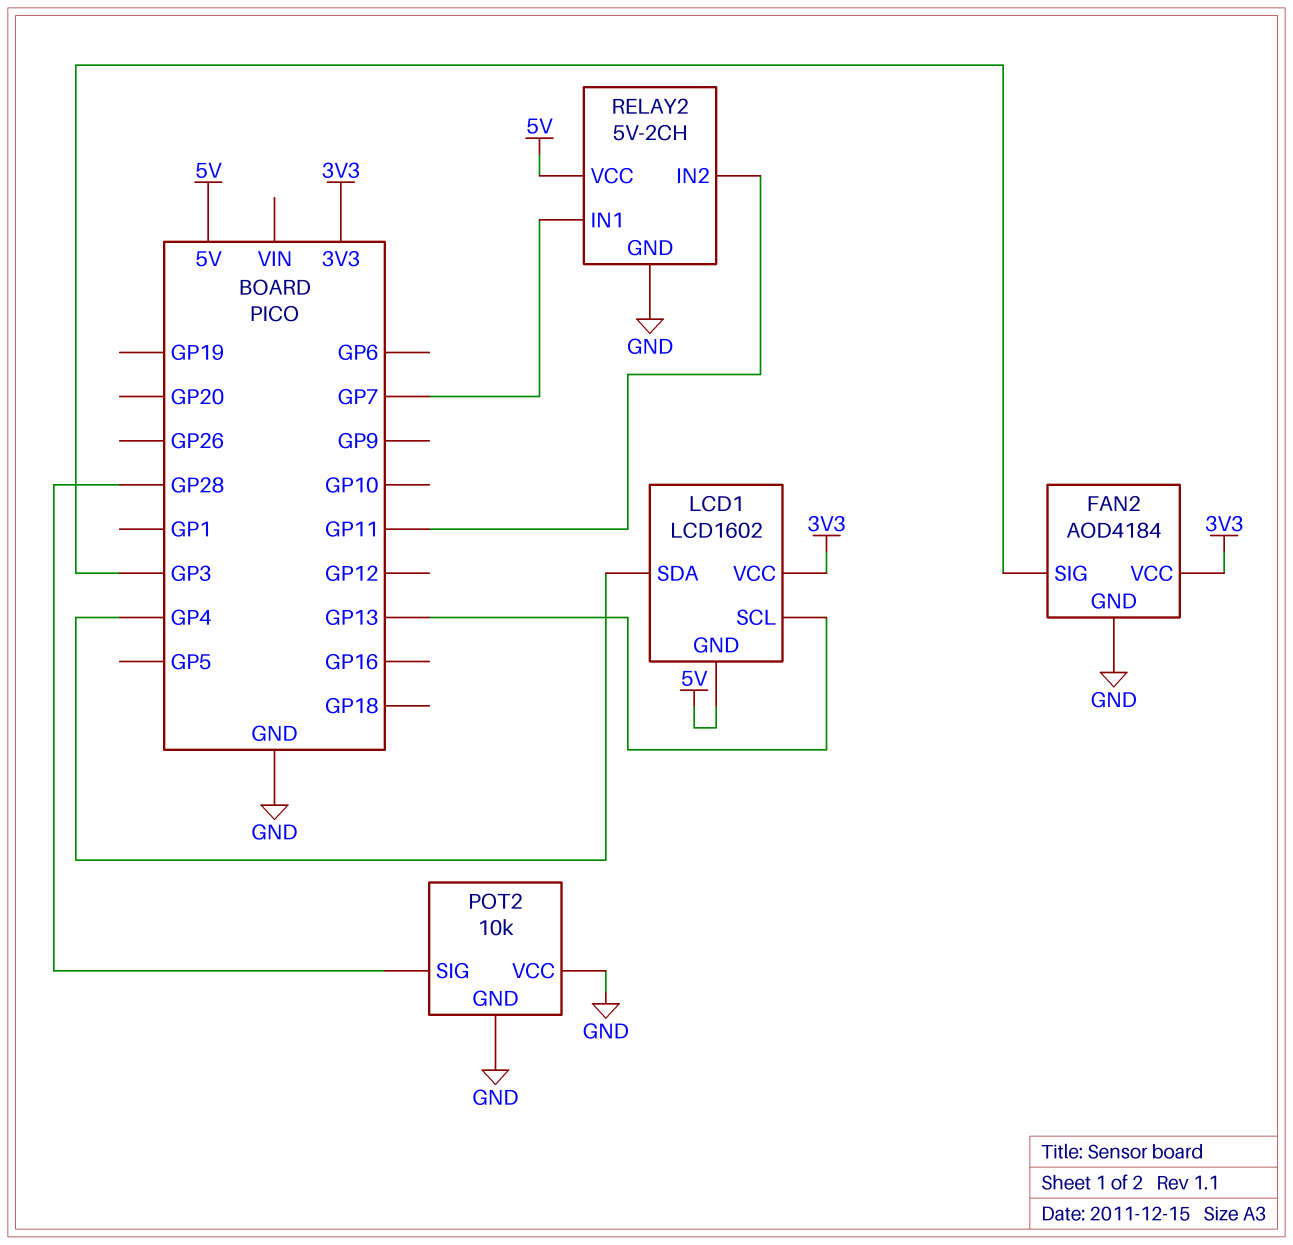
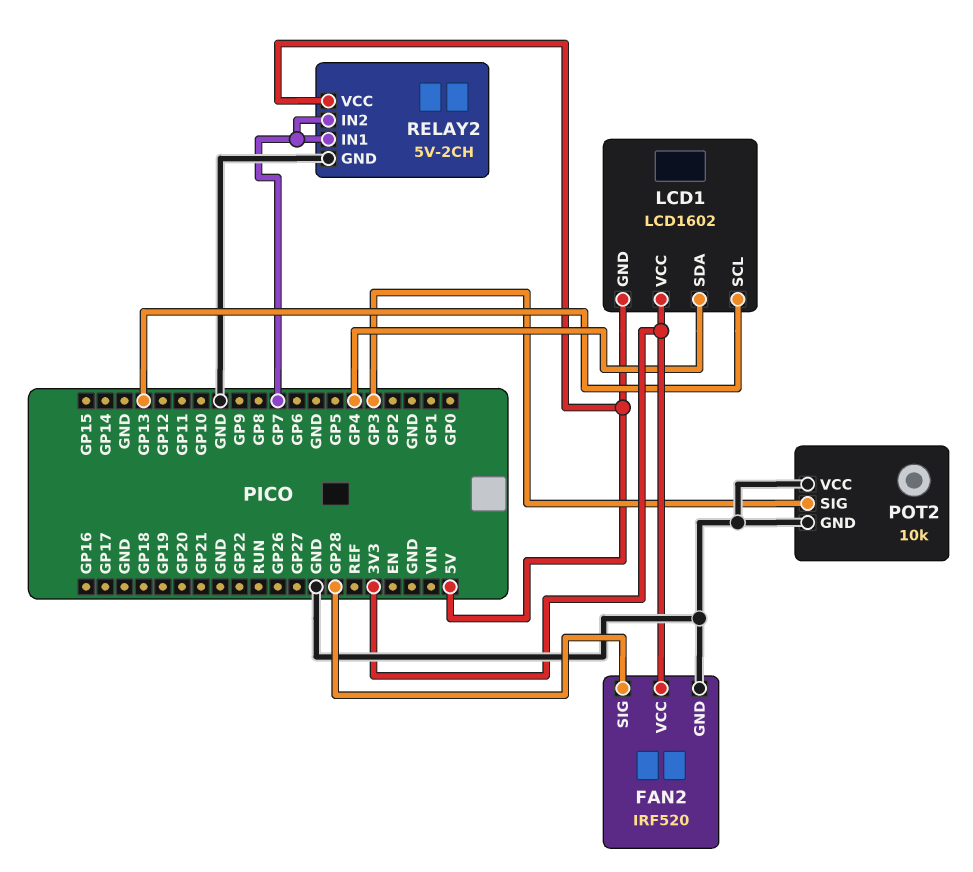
FAN2: AOD4184 -> IRF520
FAN2 pin SIG: GP3 -> GP28
POT2 pin SIG: GP28 -> GP3
RELAY2 pin IN2: GP11 -> GP7

